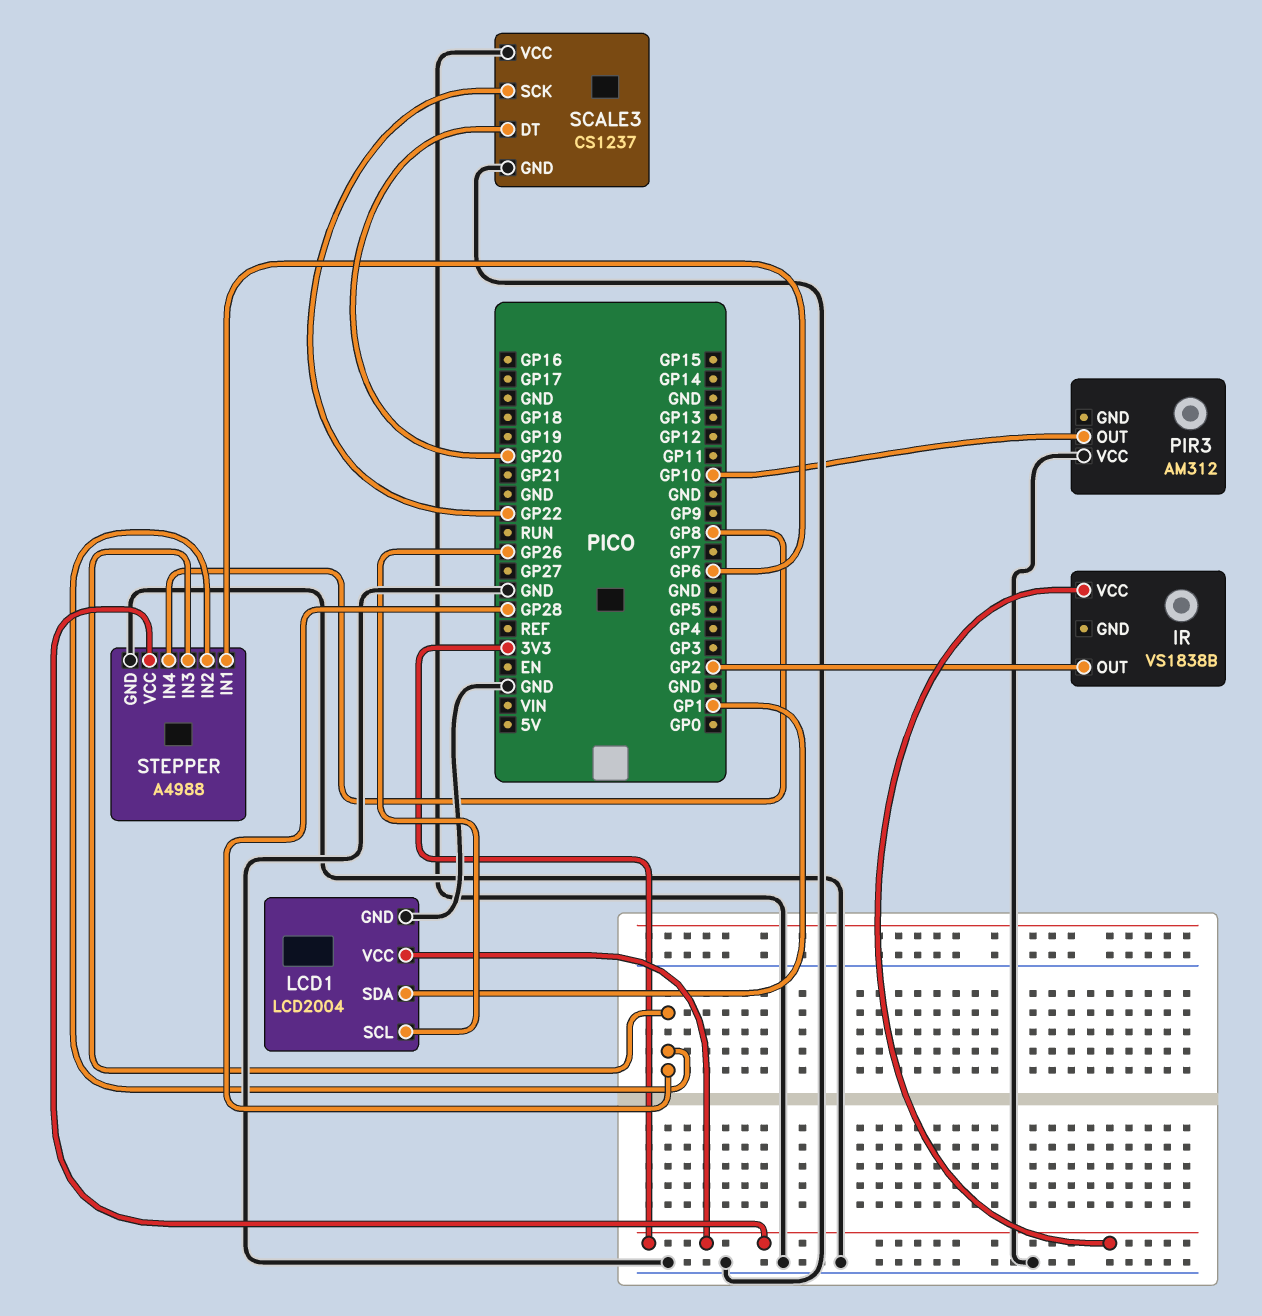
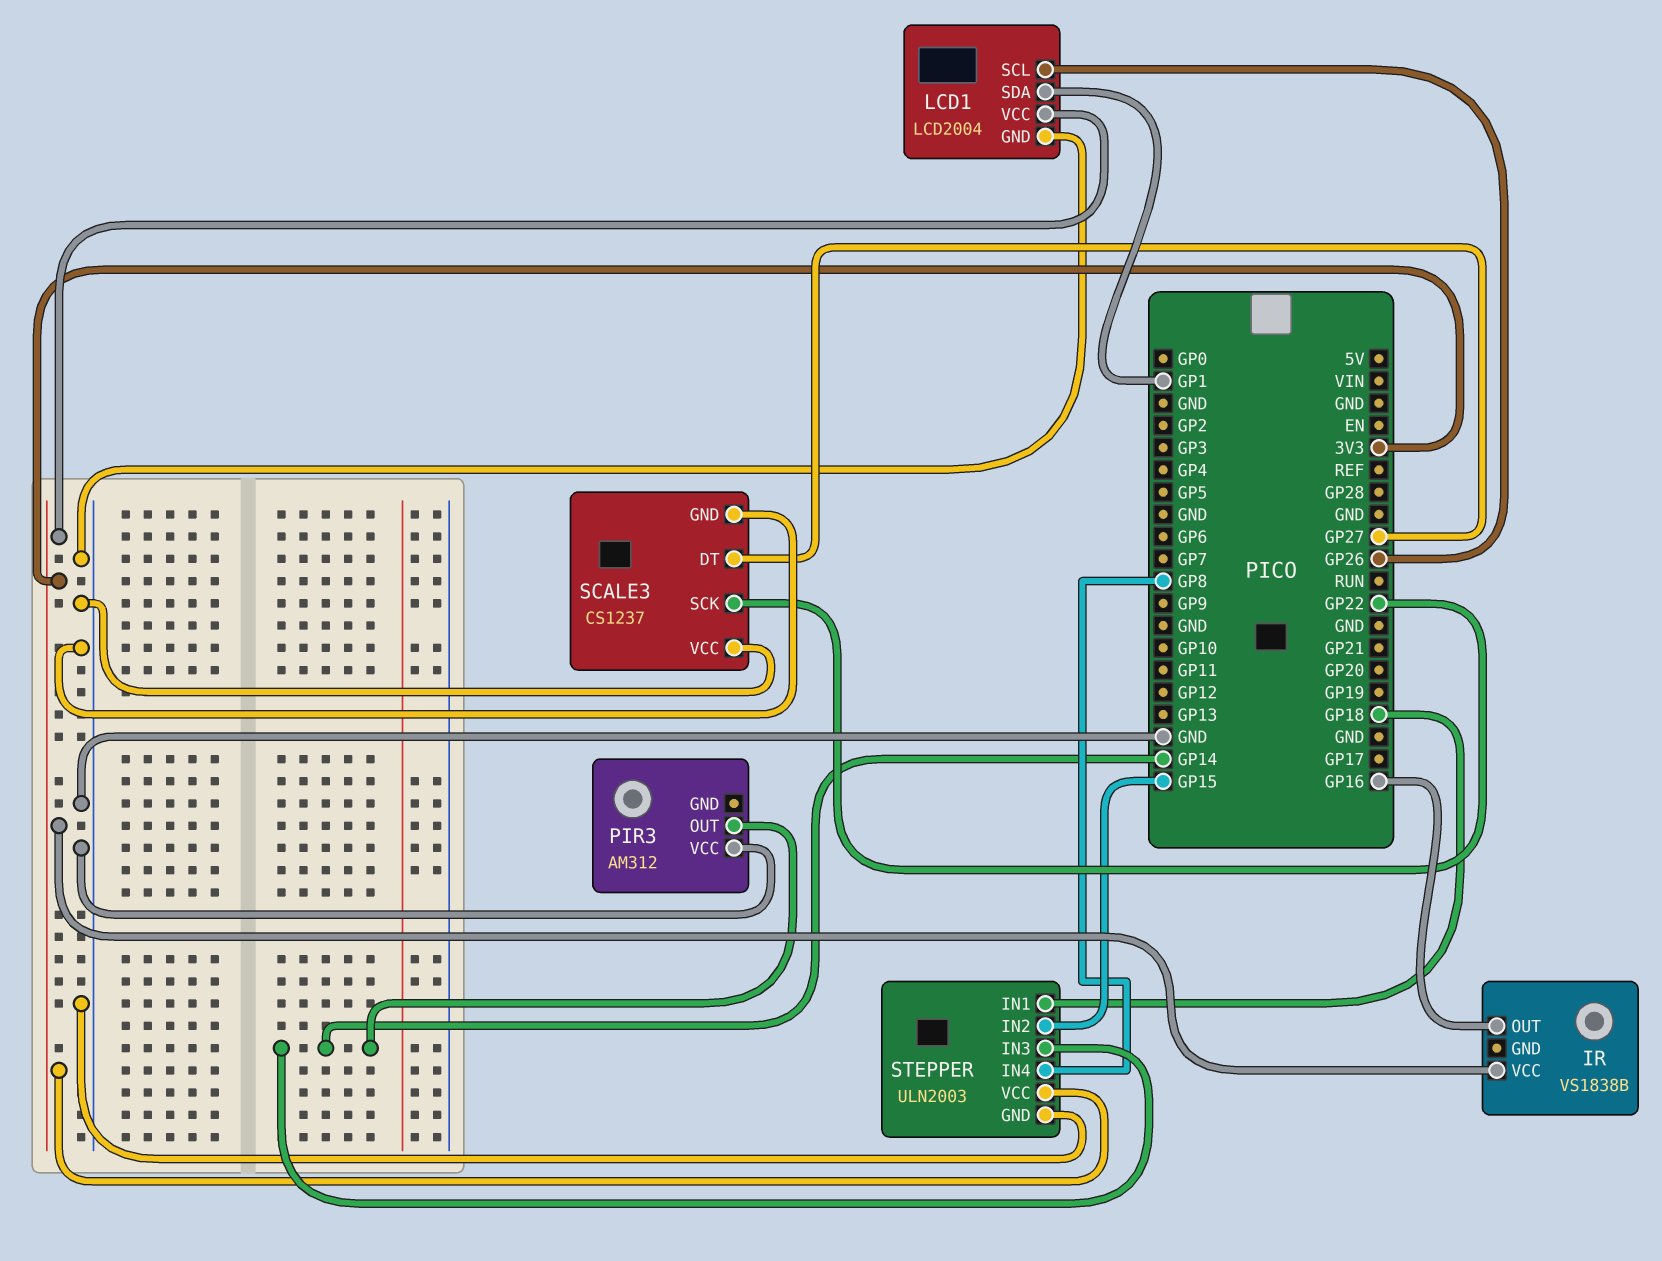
IR pin OUT: GP2 -> GP16
PIR3 pin OUT: GP10 -> GP14
SCALE3 pin DT: GP20 -> GP27
STEPPER: A4988 -> ULN2003
STEPPER pin IN1: GP6 -> GP18
STEPPER pin IN2: GP28 -> GP15
STEPPER pin IN3: GP28 -> GP14

